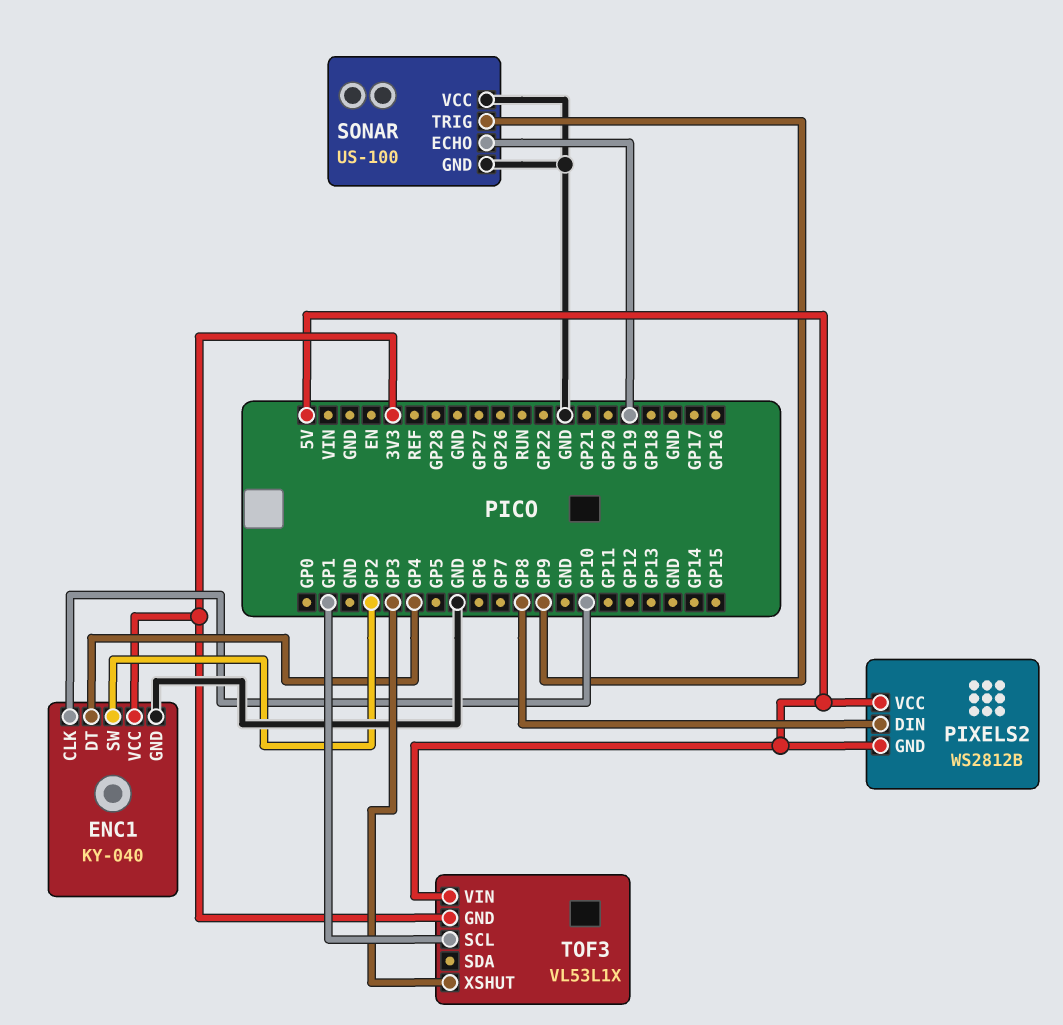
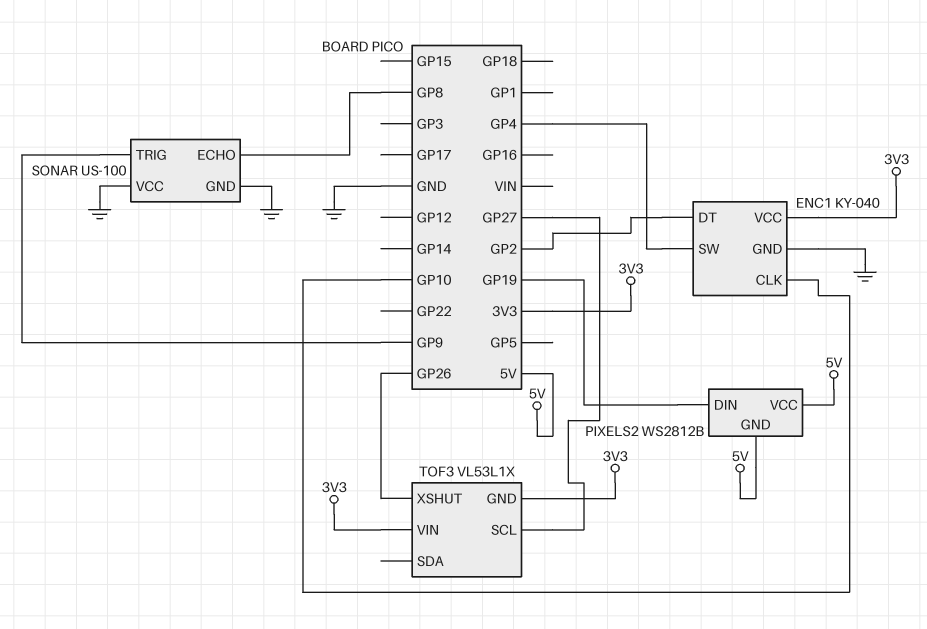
ENC1 pin DT: GP4 -> GP2
ENC1 pin SW: GP2 -> GP4
PIXELS2 pin DIN: GP8 -> GP19
SONAR pin ECHO: GP19 -> GP8
TOF3 pin SCL: GP1 -> GP27
TOF3 pin VIN: 5V -> 3V3
TOF3 pin XSHUT: GP3 -> GP26

